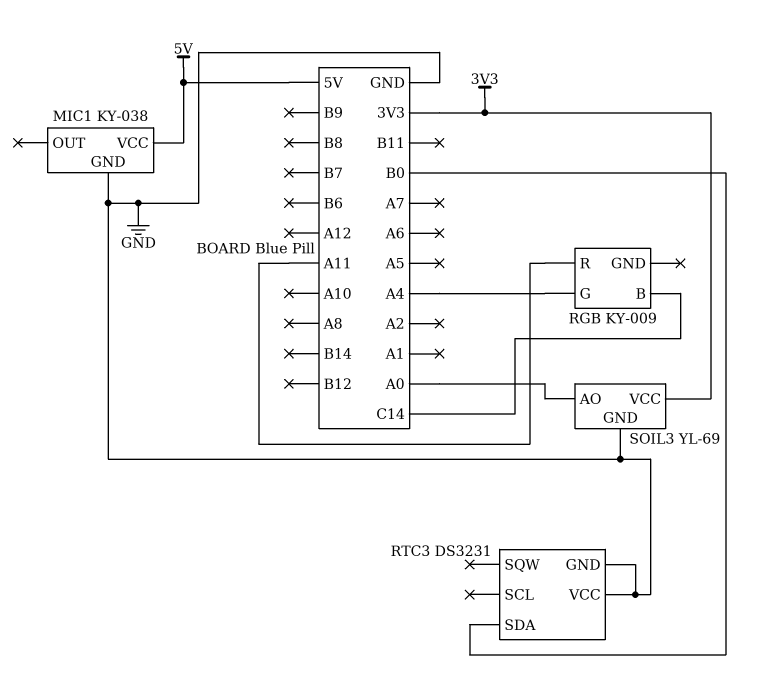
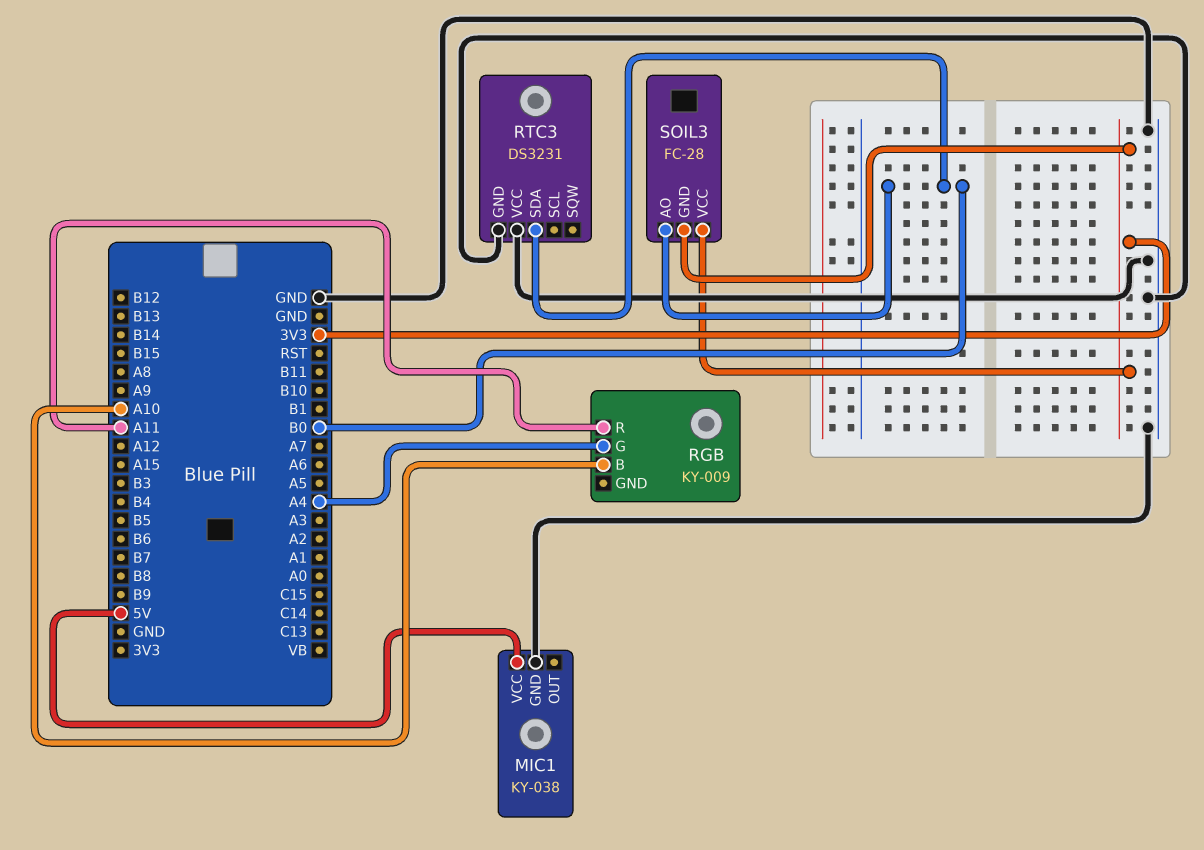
RGB pin B: C14 -> A10
SOIL3: YL-69 -> FC-28
SOIL3 pin AO: A0 -> B0
SOIL3 pin GND: GND -> 3V3

